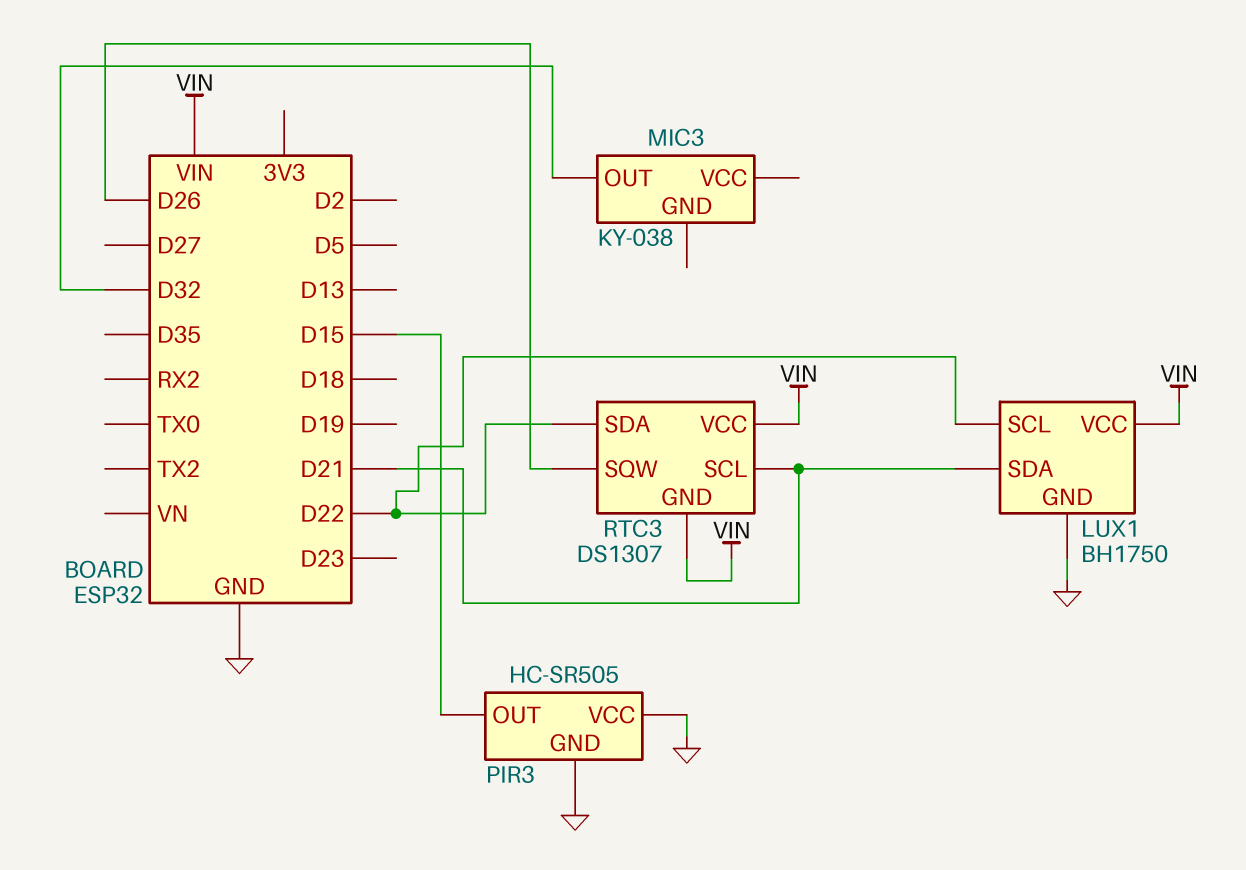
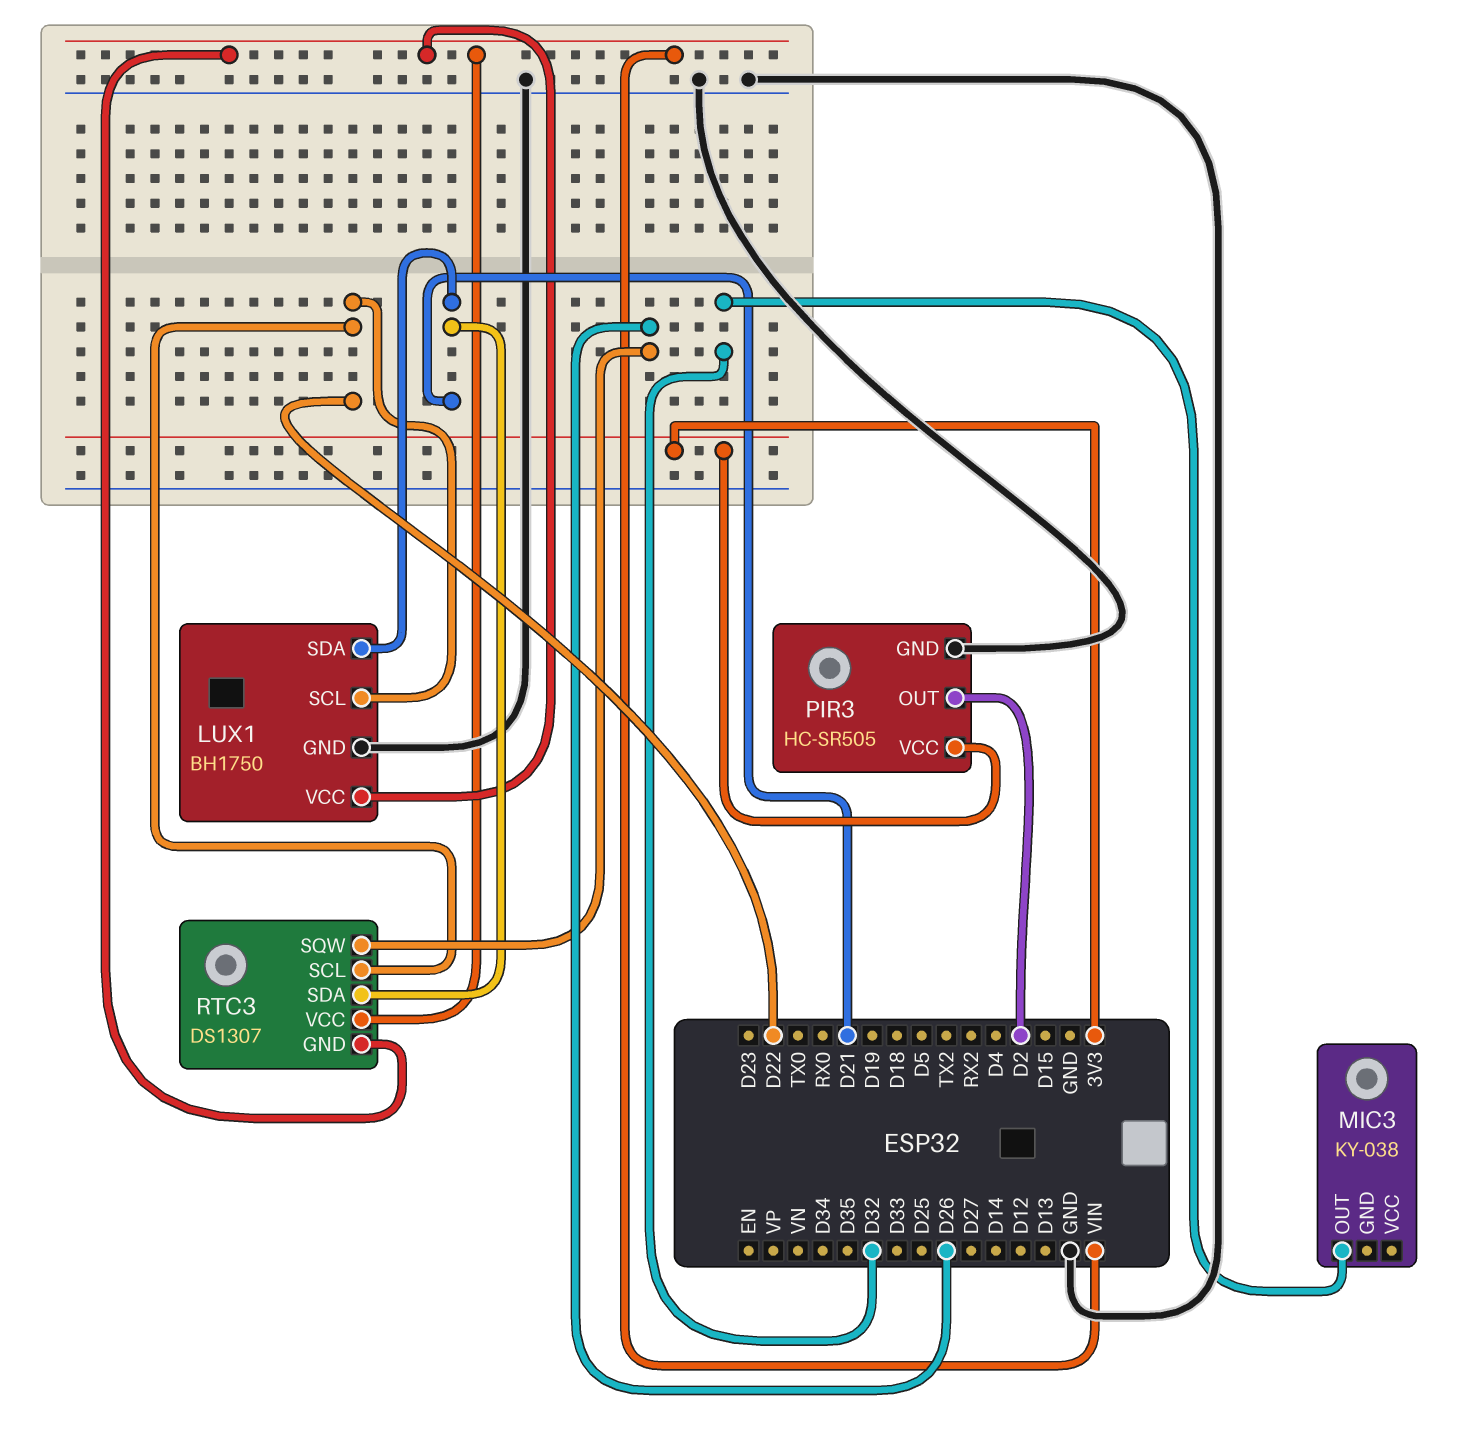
PIR3 pin OUT: D15 -> D2
PIR3 pin VCC: GND -> 3V3
RTC3 pin SCL: D21 -> D22
RTC3 pin SDA: D22 -> D21

